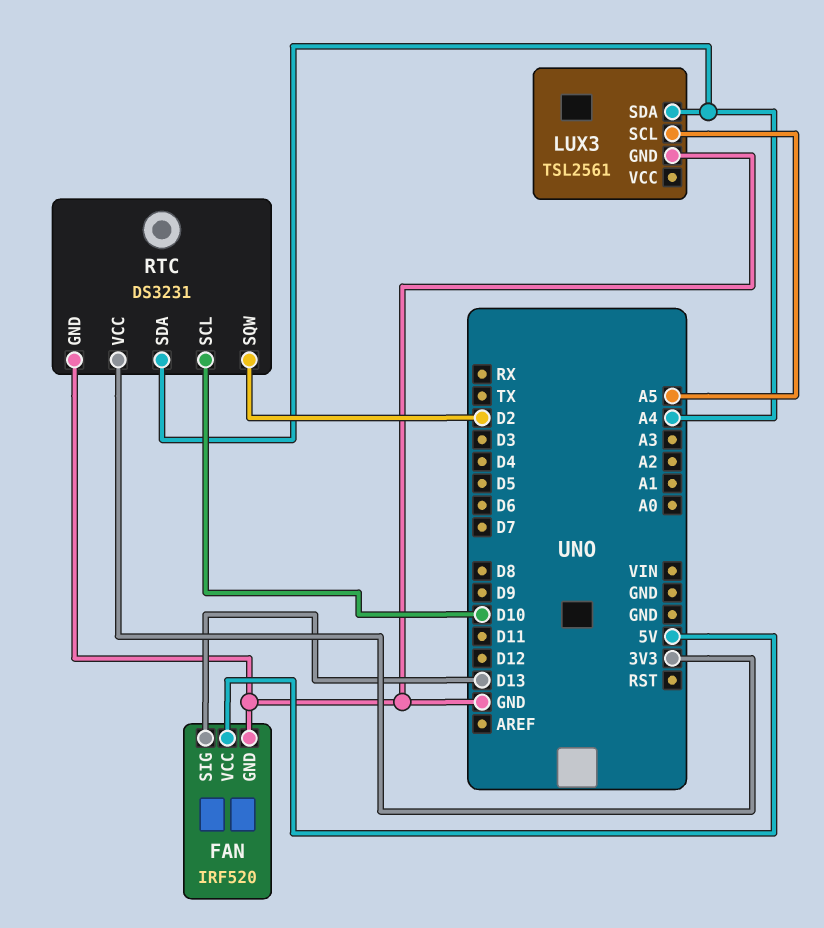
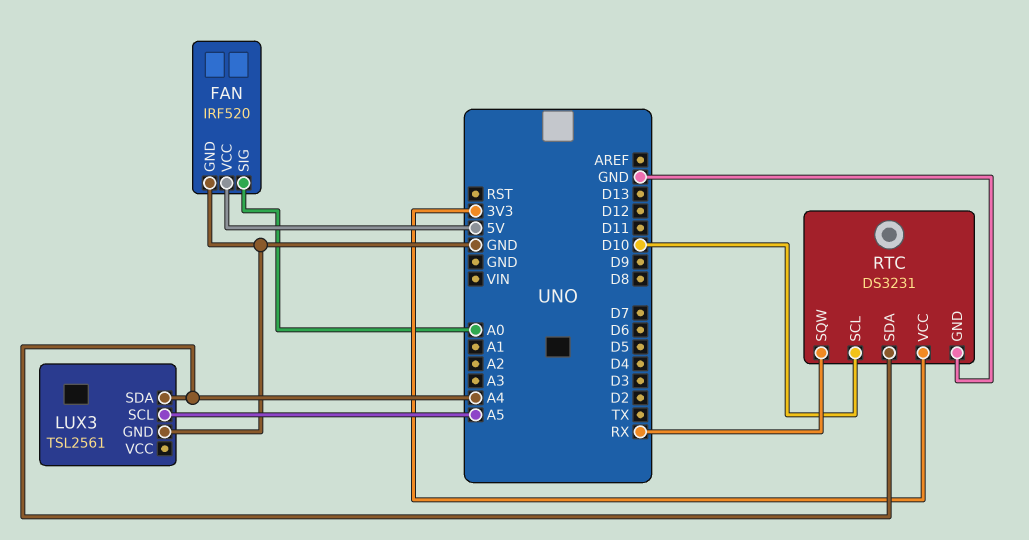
FAN pin SIG: D13 -> A0
RTC pin SQW: D2 -> RX

